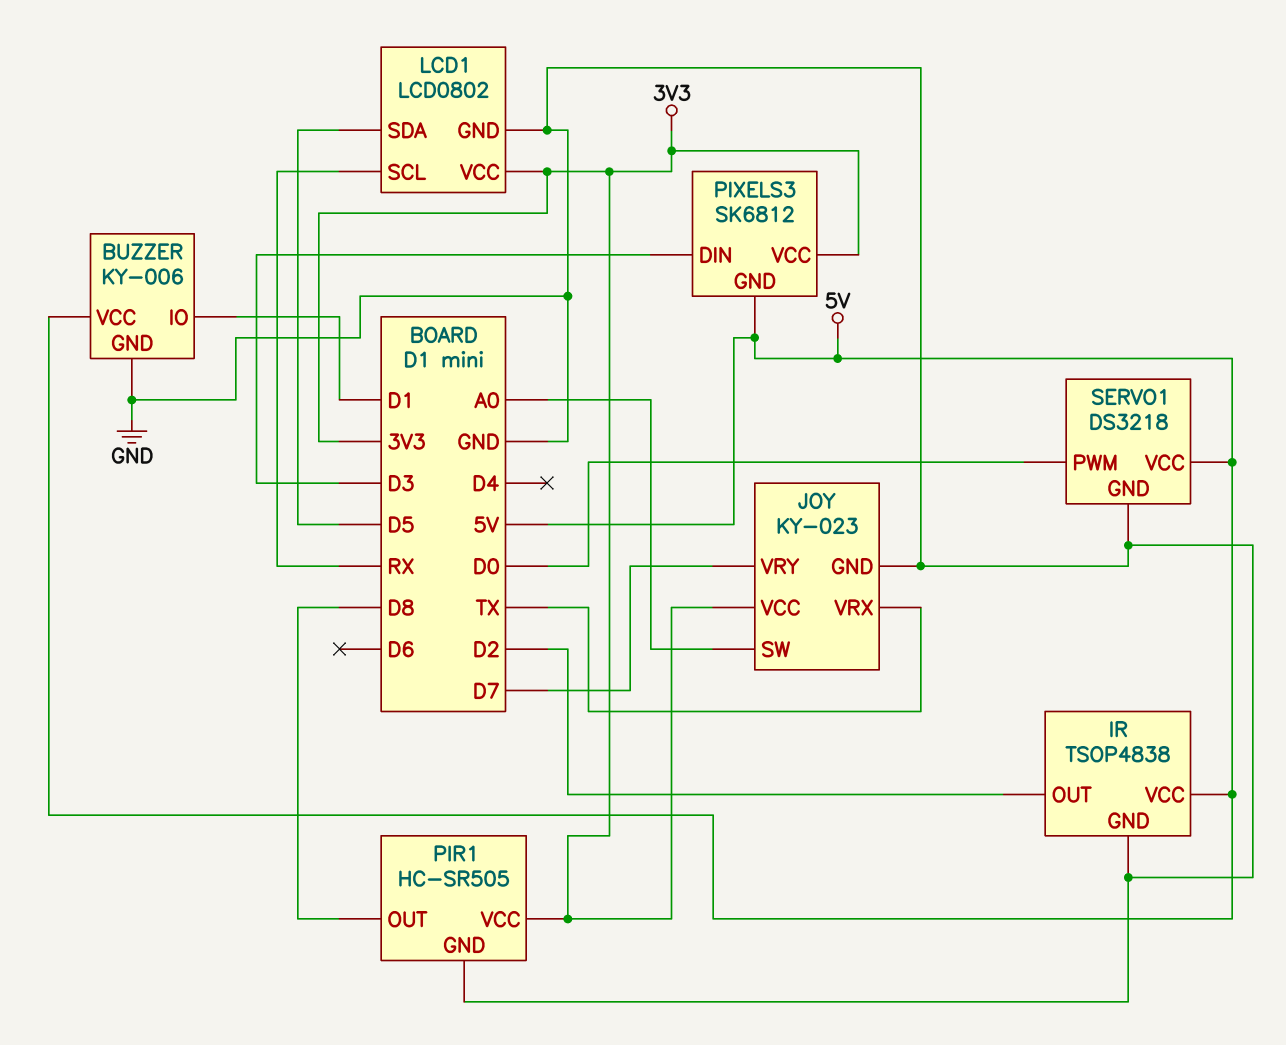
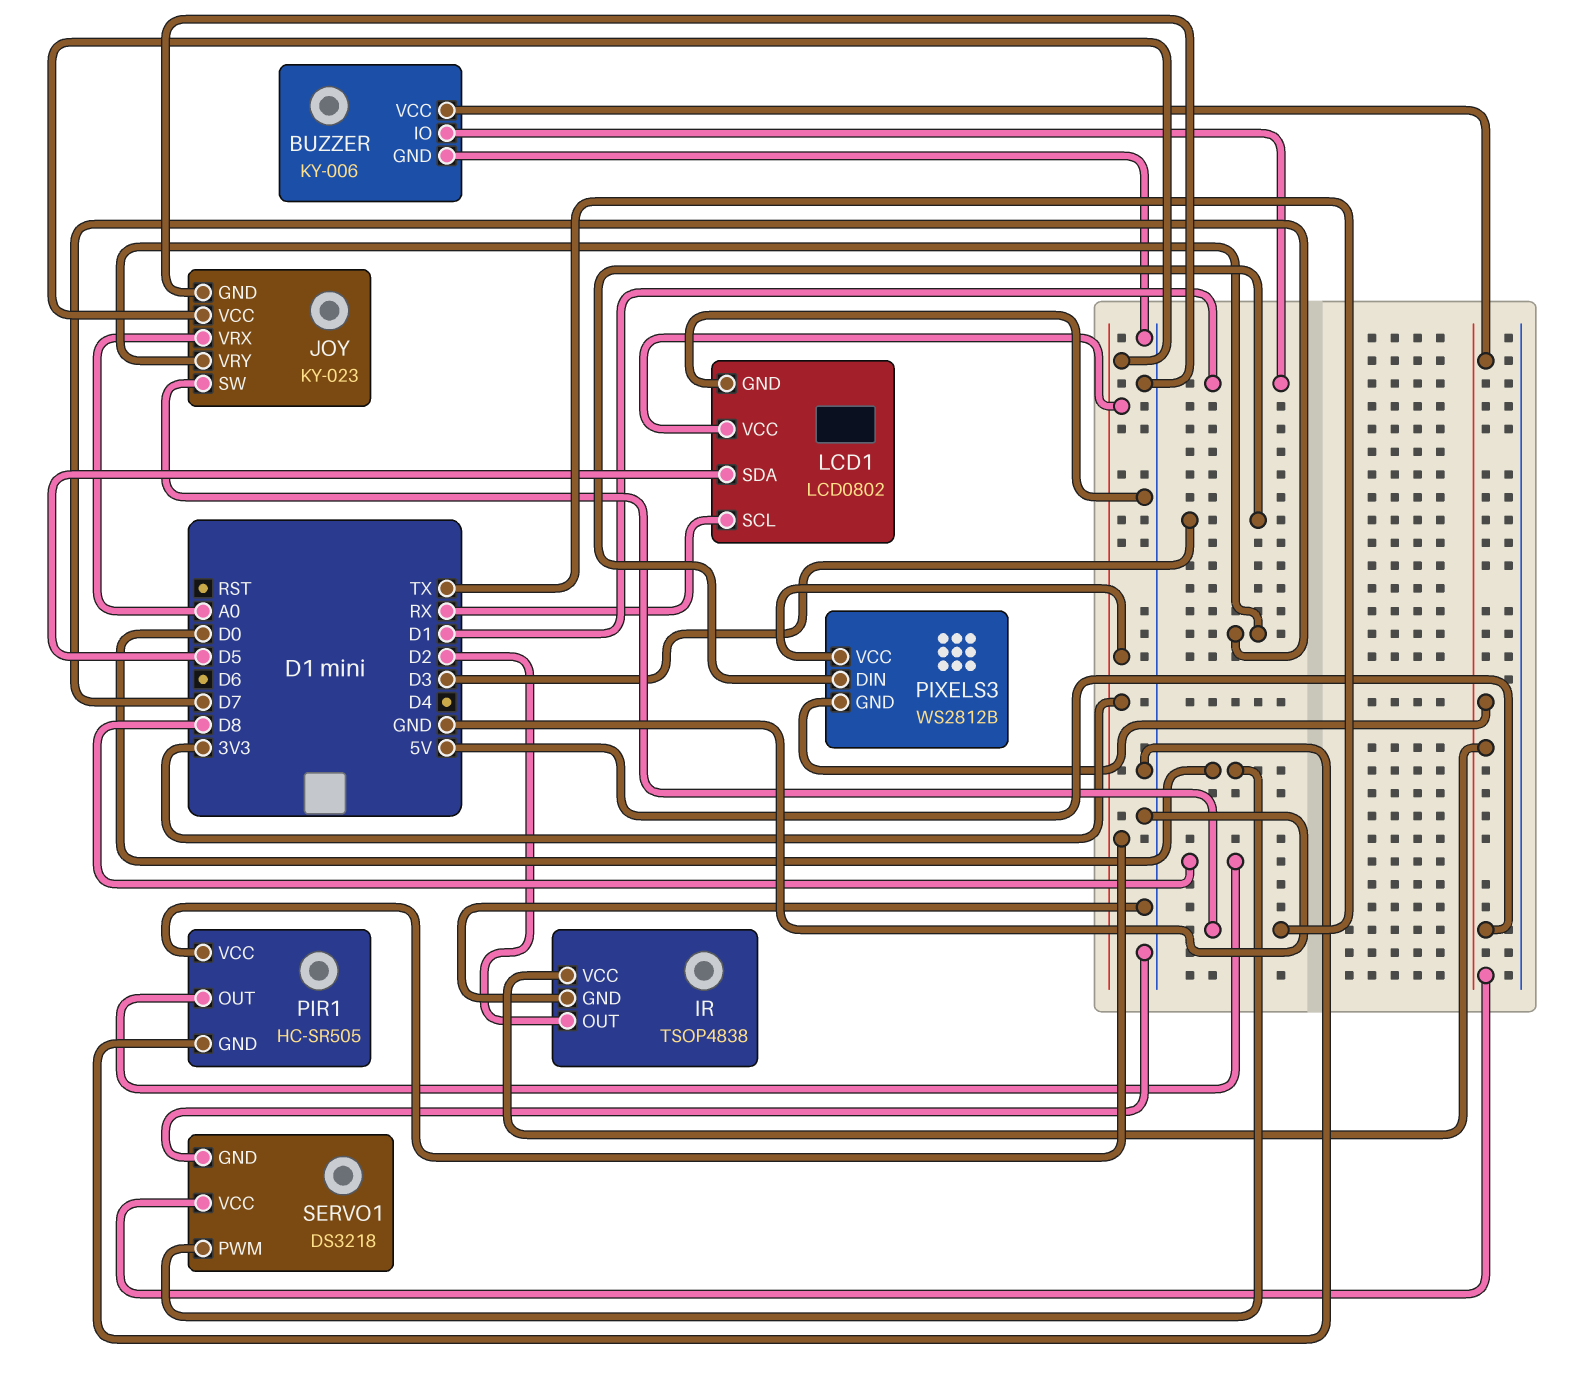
JOY pin SW: A0 -> TX
JOY pin VRX: TX -> A0
PIXELS3: SK6812 -> WS2812B

